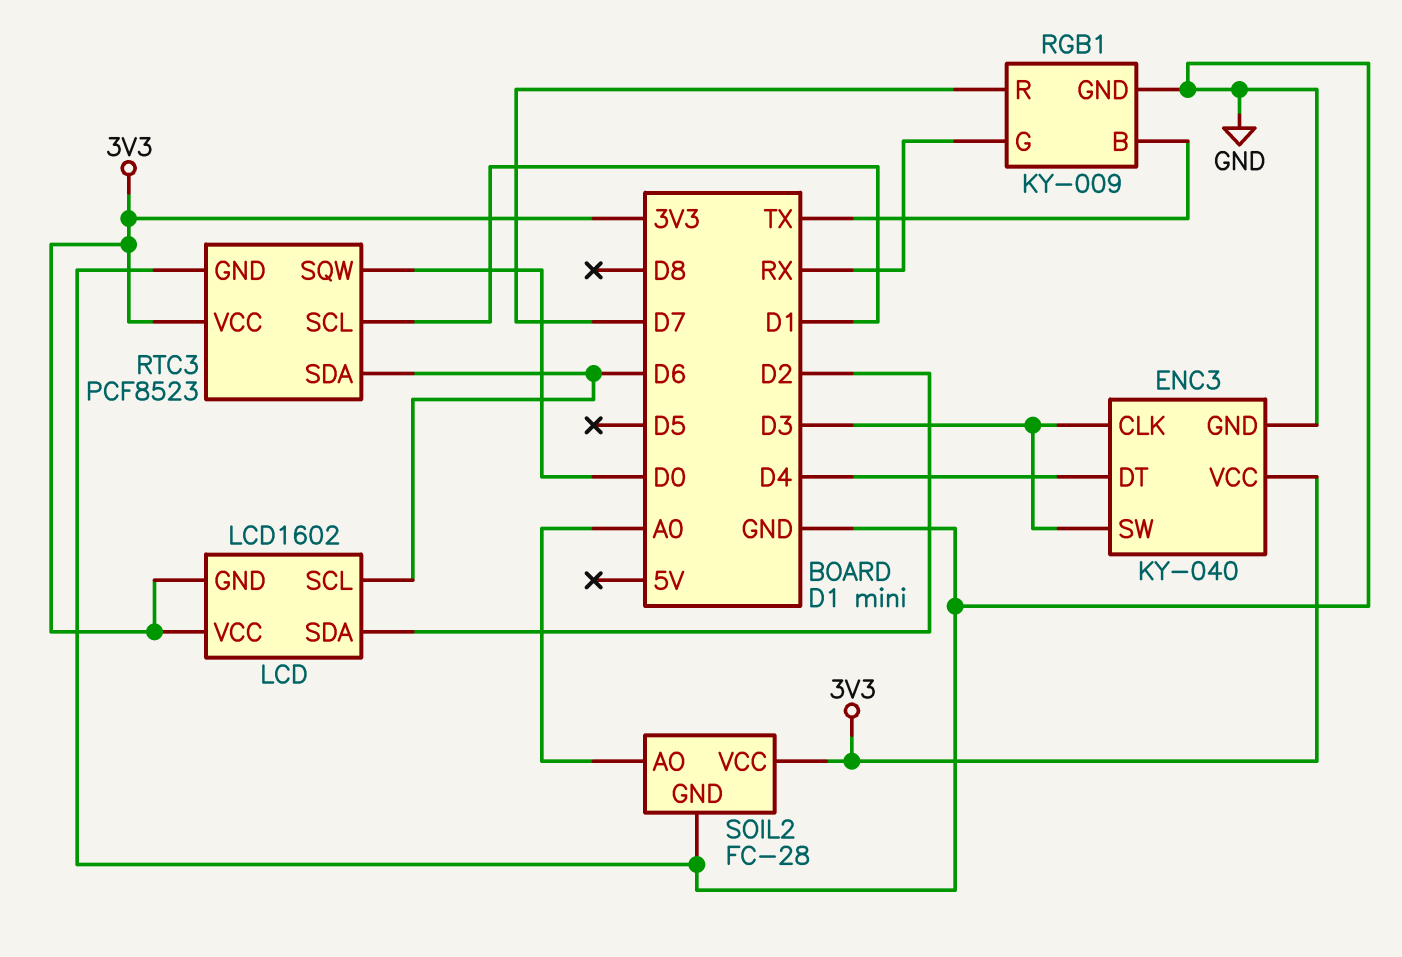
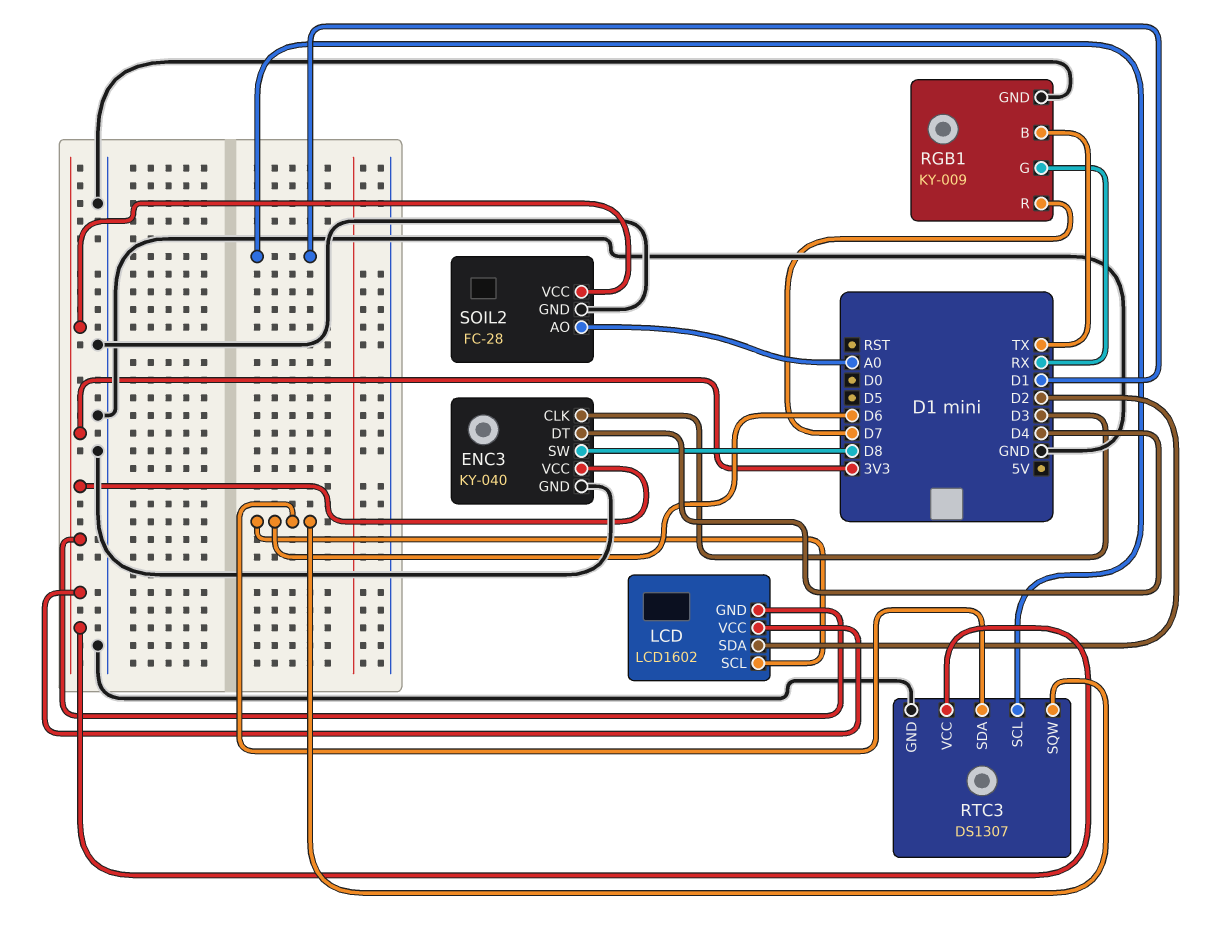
ENC3 pin SW: D3 -> D8
RTC3: PCF8523 -> DS1307
RTC3 pin SQW: D0 -> D6

